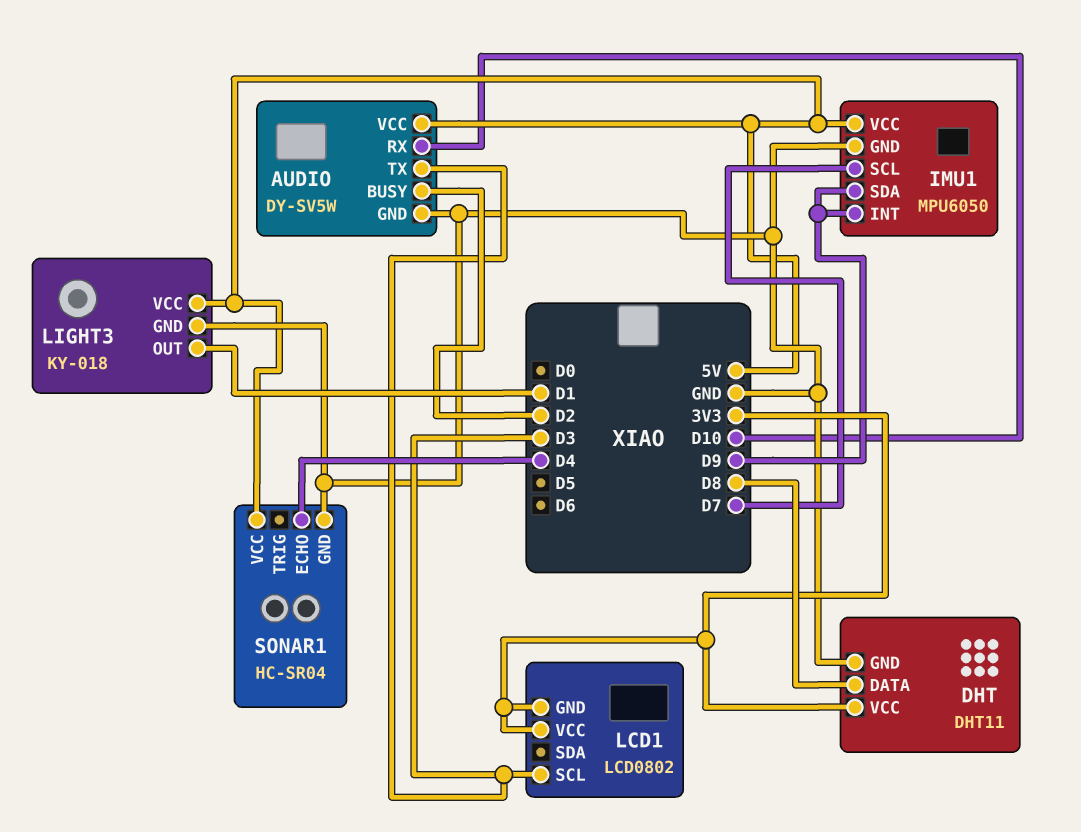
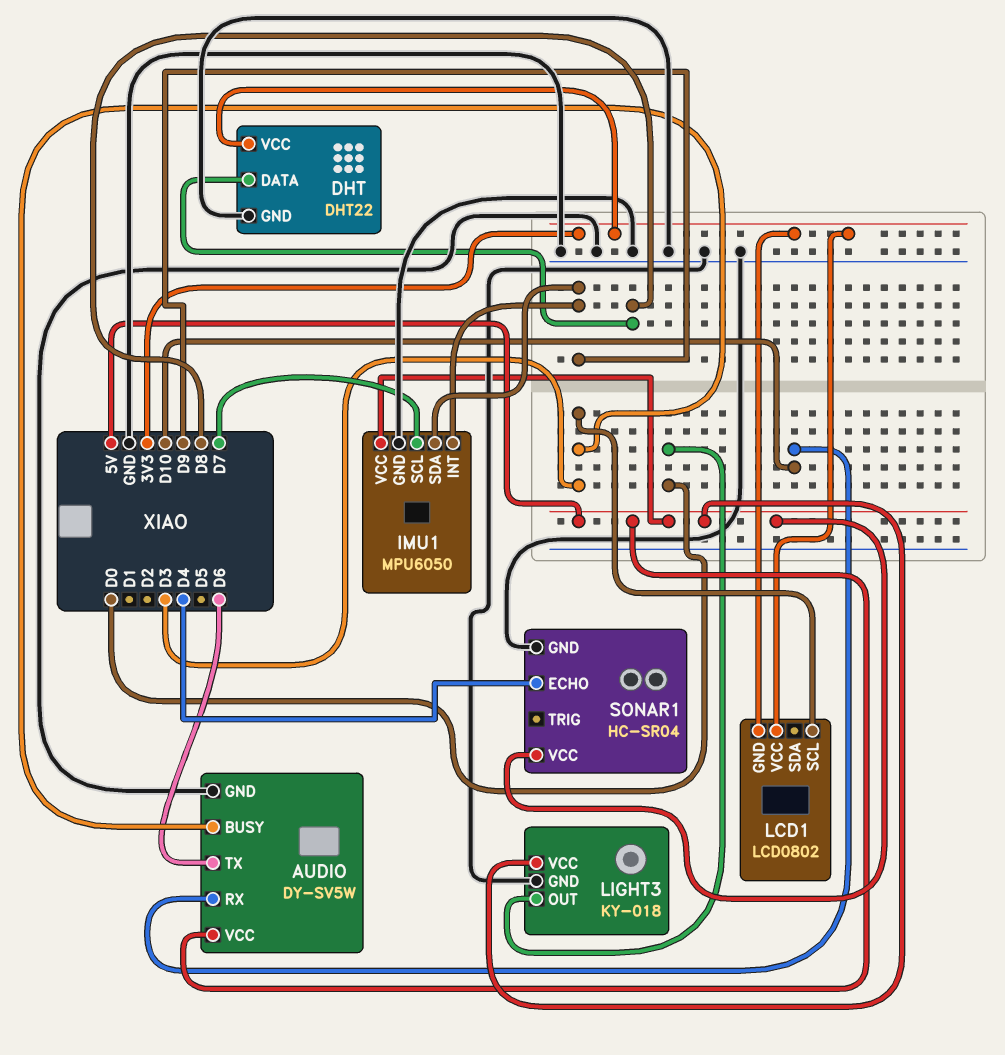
AUDIO pin BUSY: D2 -> D3
AUDIO pin TX: D3 -> D6
DHT: DHT11 -> DHT22
LIGHT3 pin OUT: D1 -> D0

